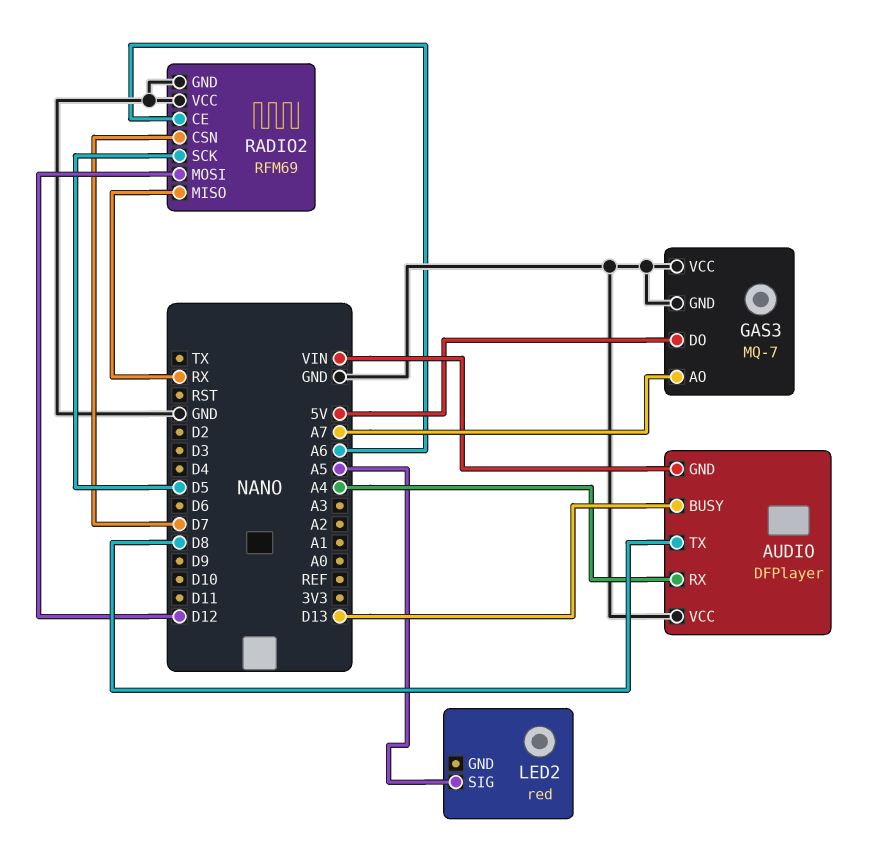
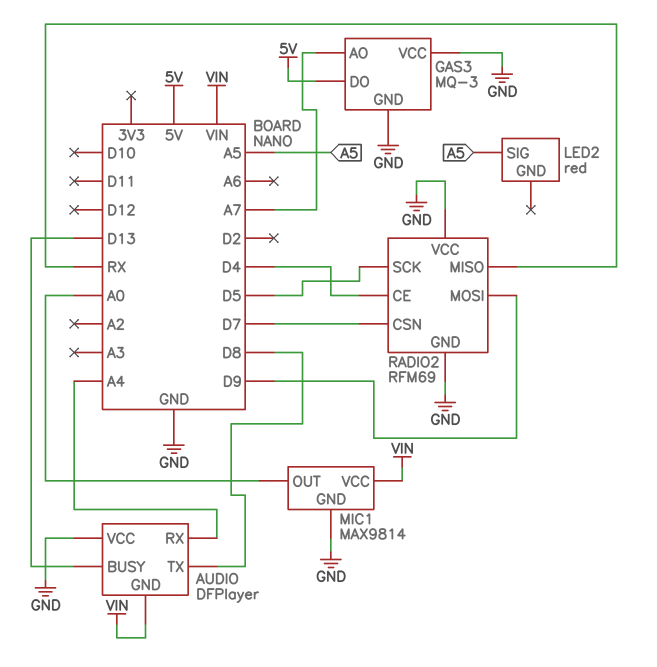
GAS3: MQ-7 -> MQ-3
MIC1: none -> MAX9814
MIC1 pin GND: none -> GND
MIC1 pin OUT: none -> A0
MIC1 pin VCC: none -> VIN
RADIO2 pin CE: A6 -> D4
RADIO2 pin MOSI: D12 -> D9

